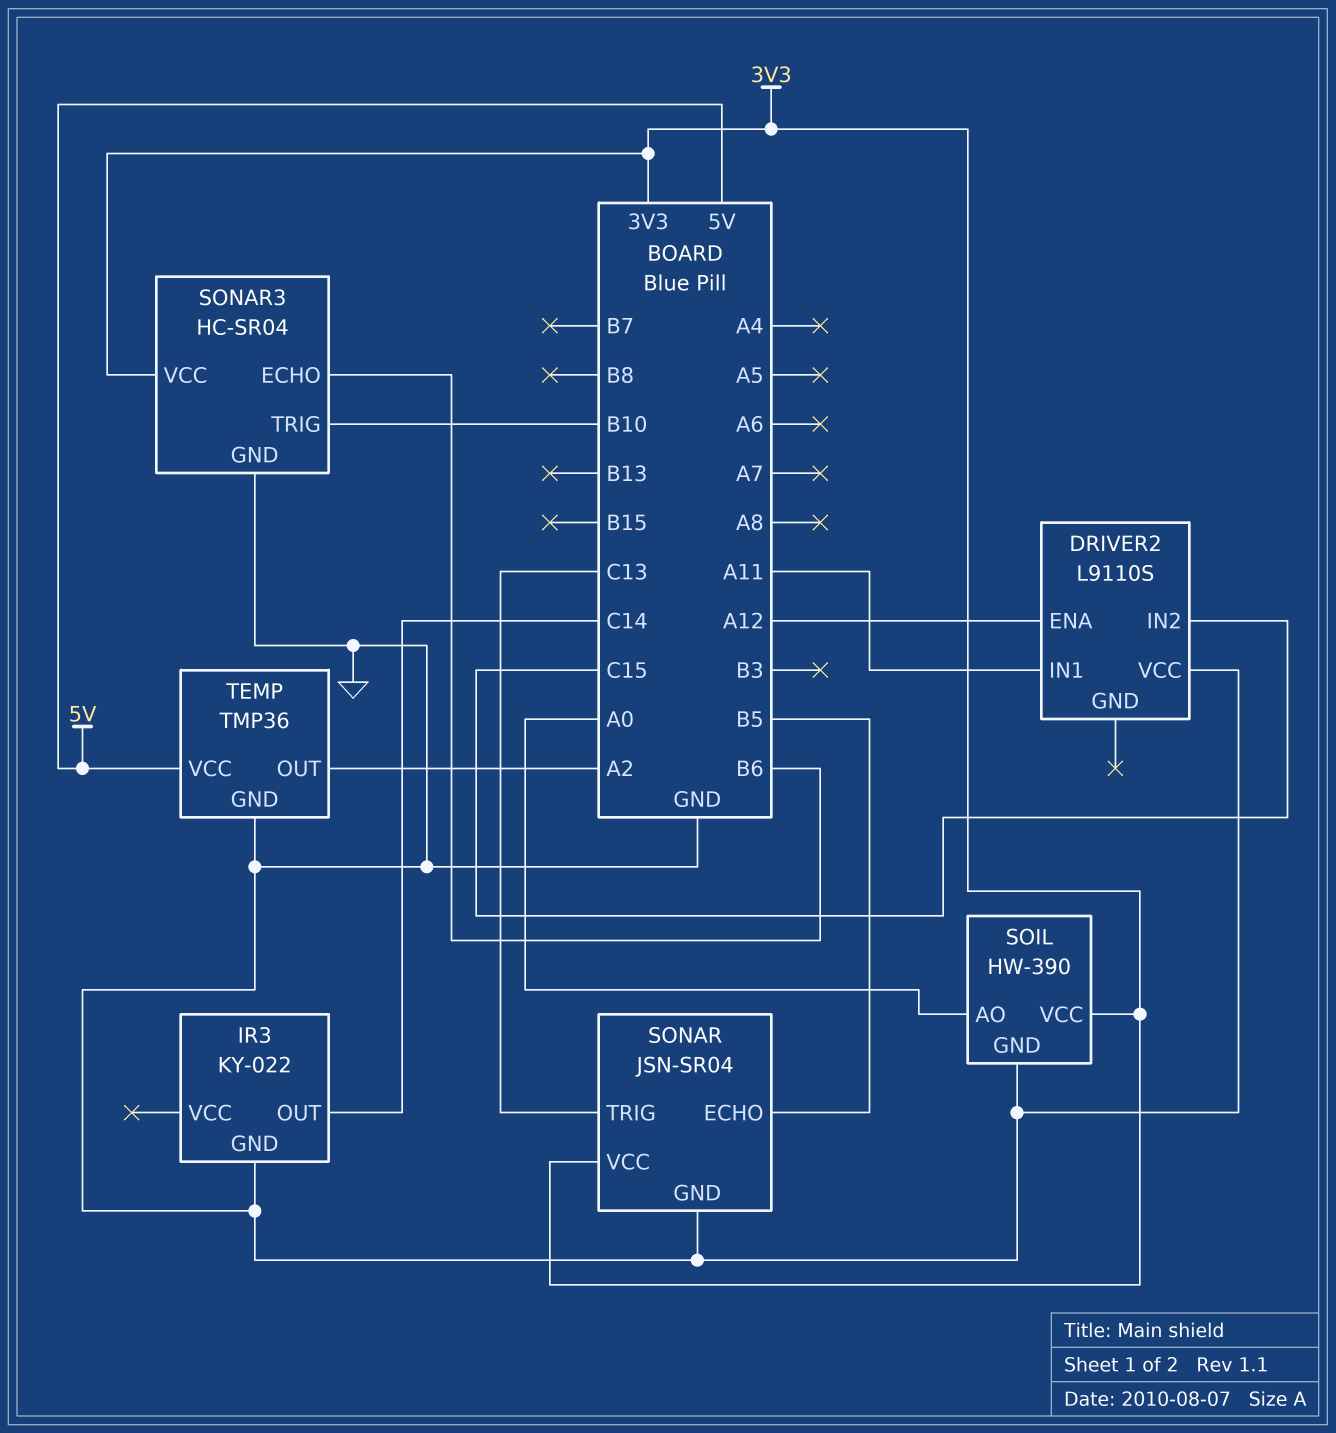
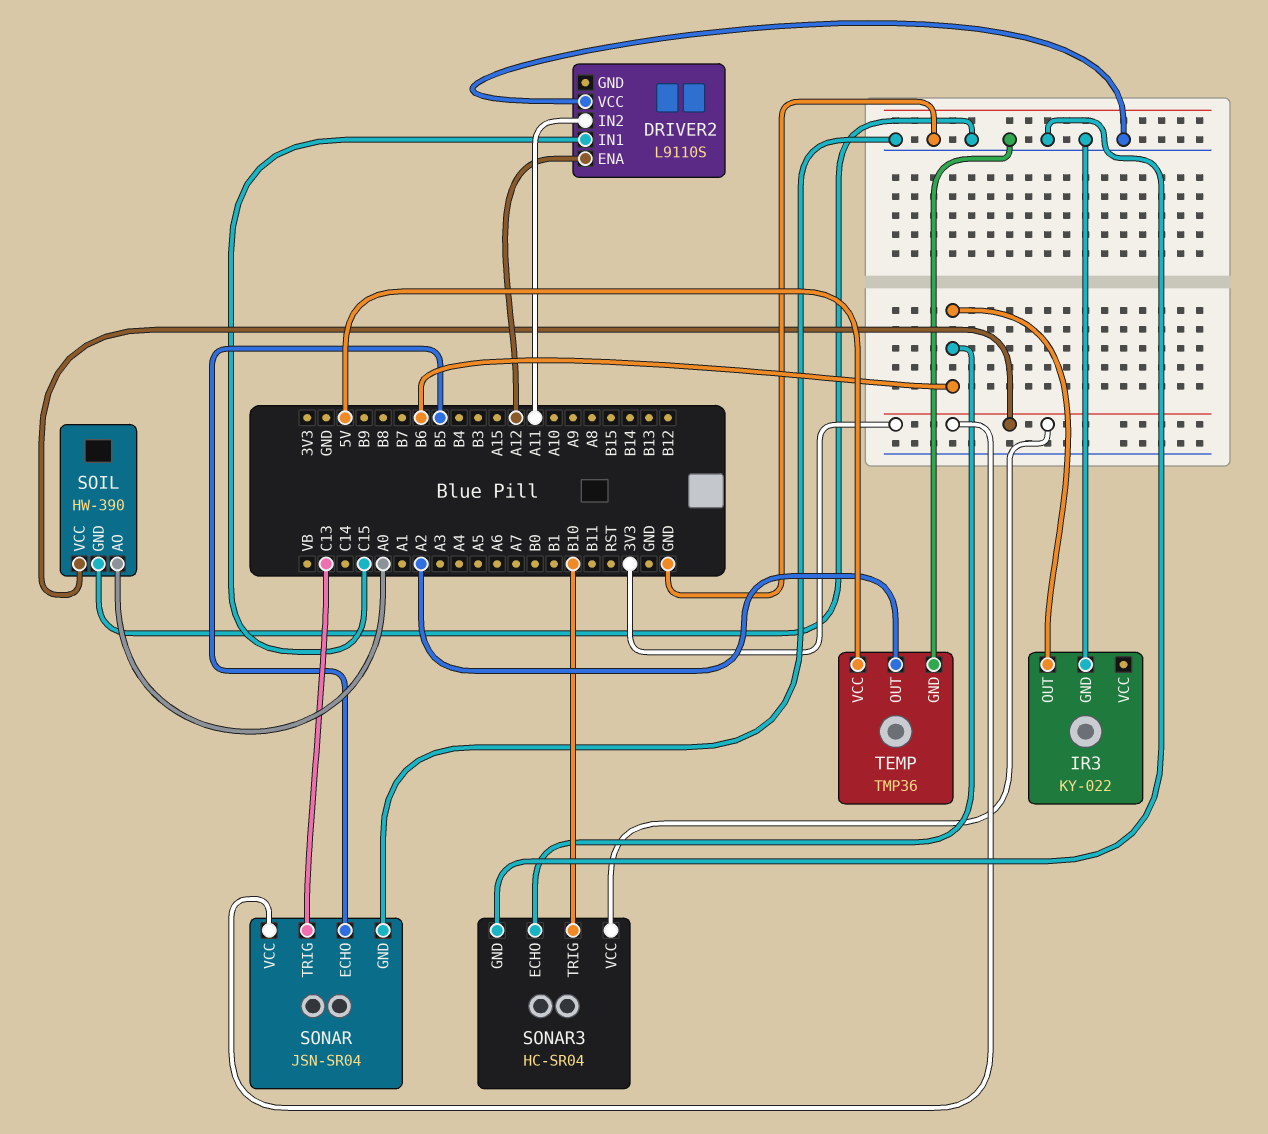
DRIVER2 pin IN1: A11 -> C15
DRIVER2 pin IN2: C15 -> A11
IR3 pin OUT: C14 -> B6

